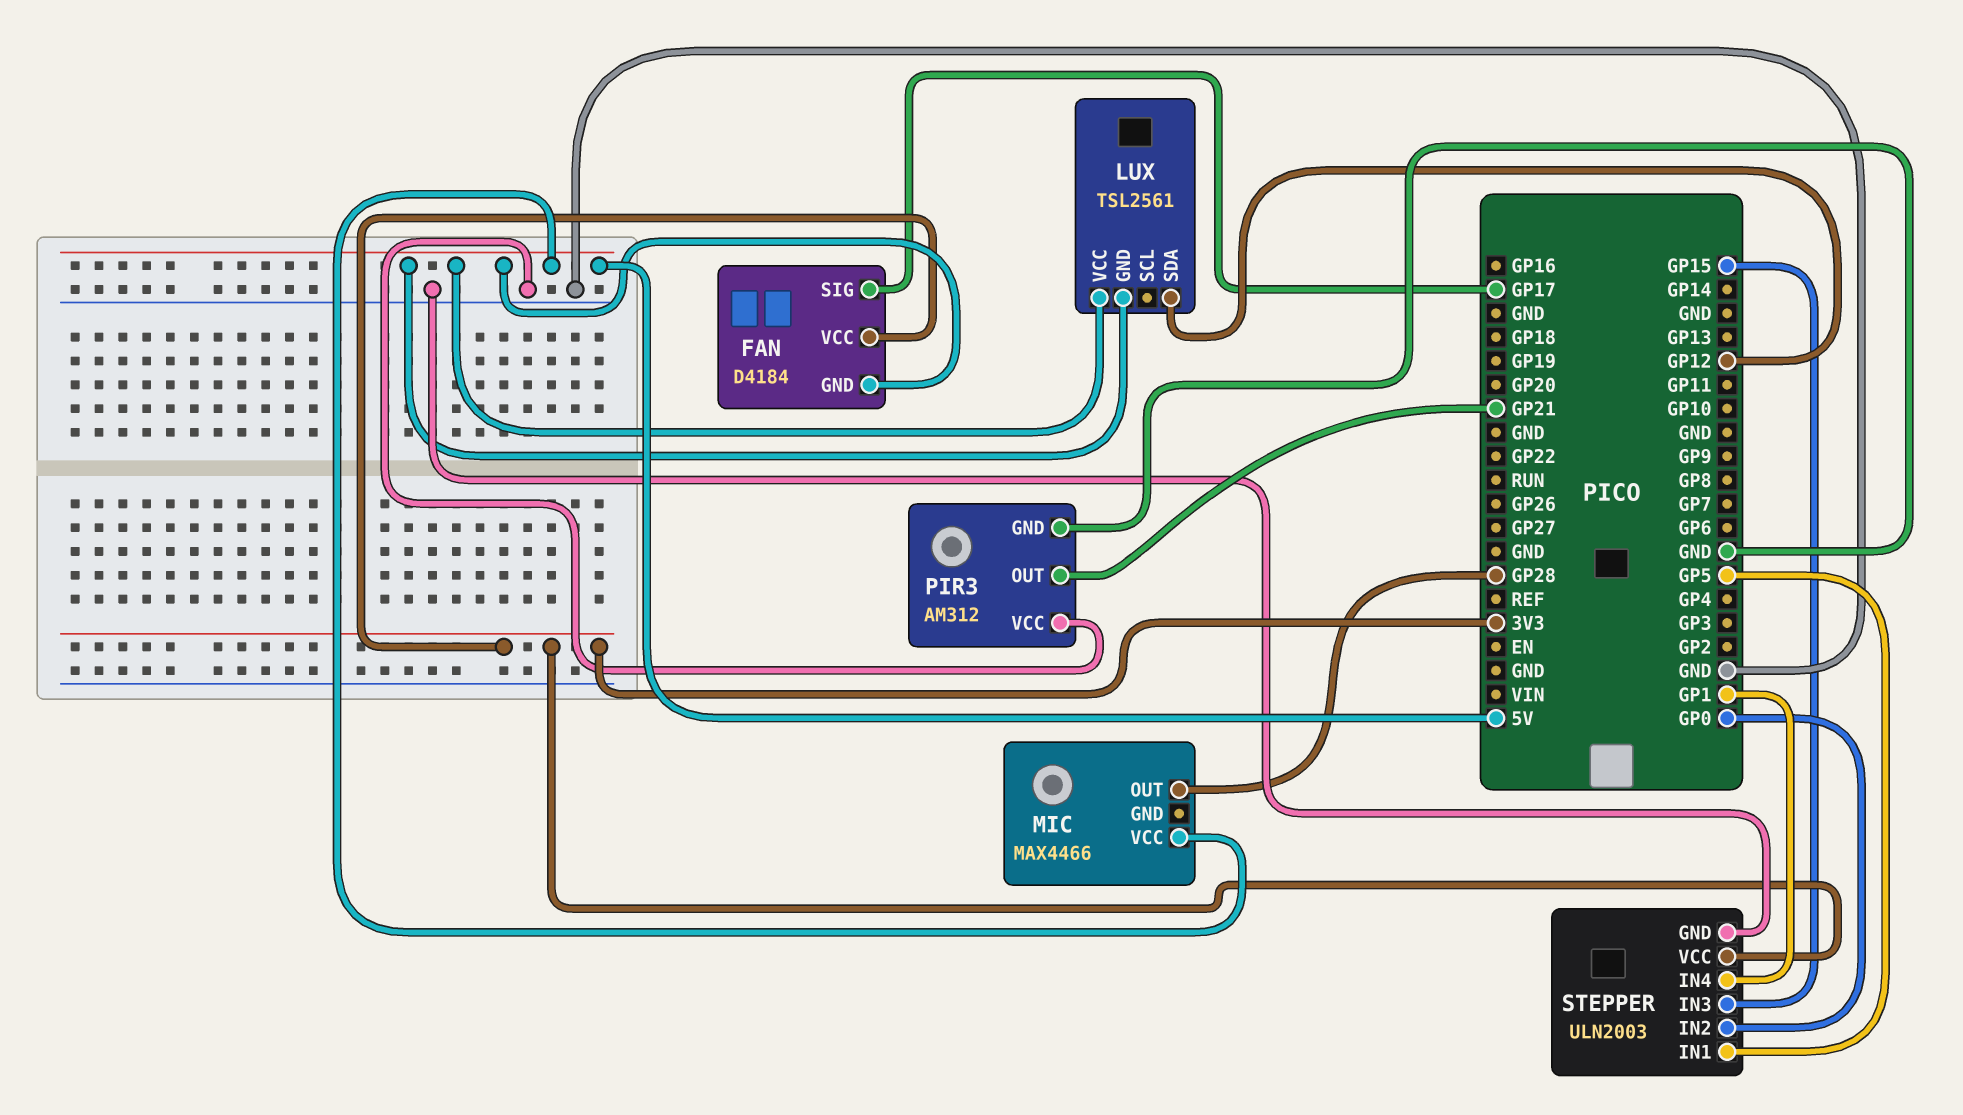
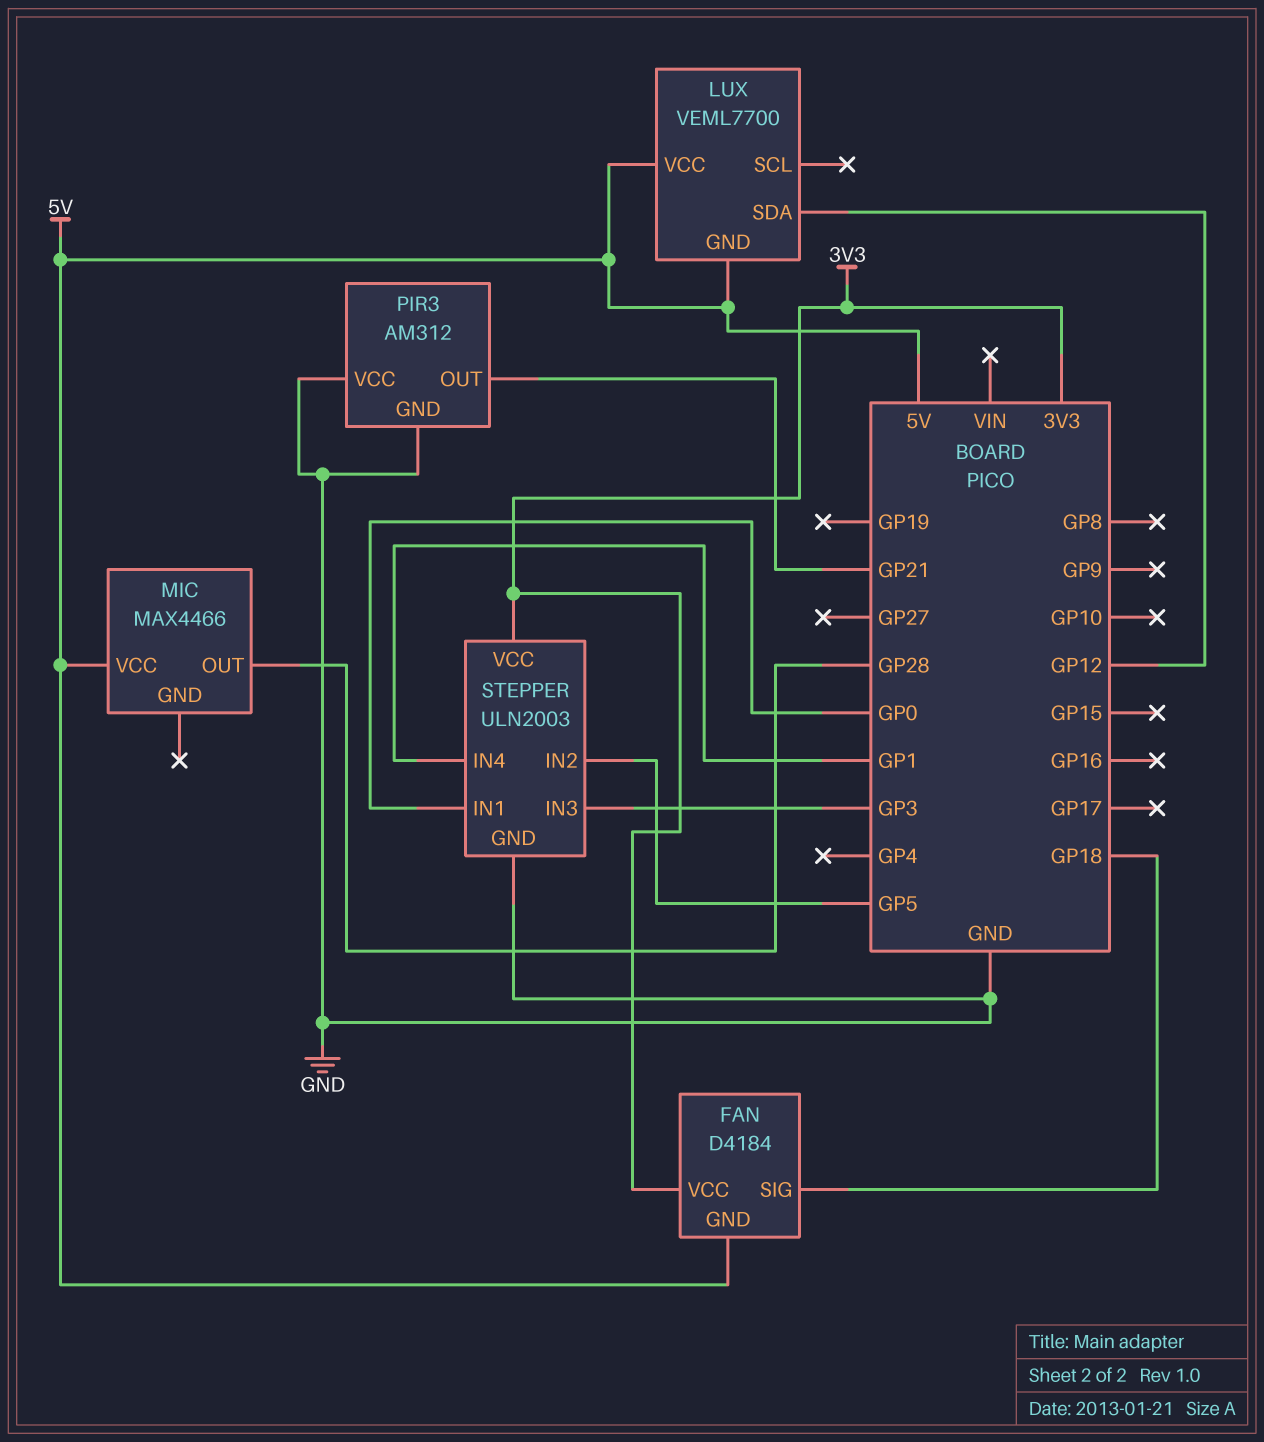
FAN pin SIG: GP17 -> GP18
LUX: TSL2561 -> VEML7700
STEPPER pin IN1: GP5 -> GP0
STEPPER pin IN2: GP0 -> GP5
STEPPER pin IN3: GP15 -> GP3

